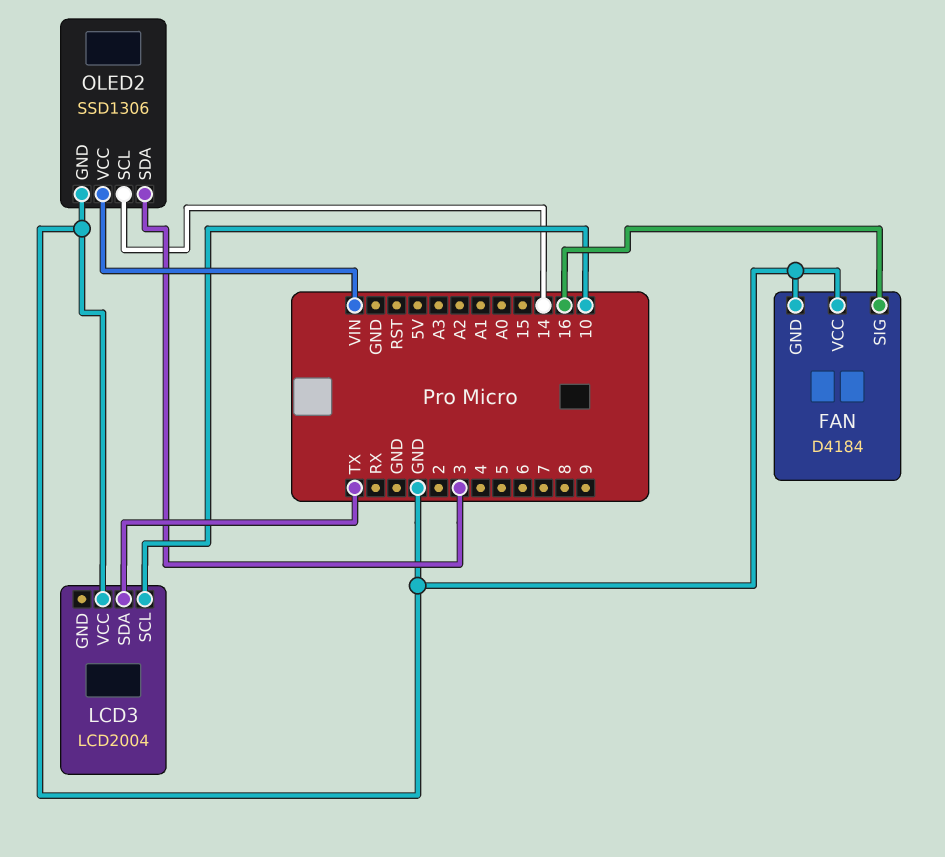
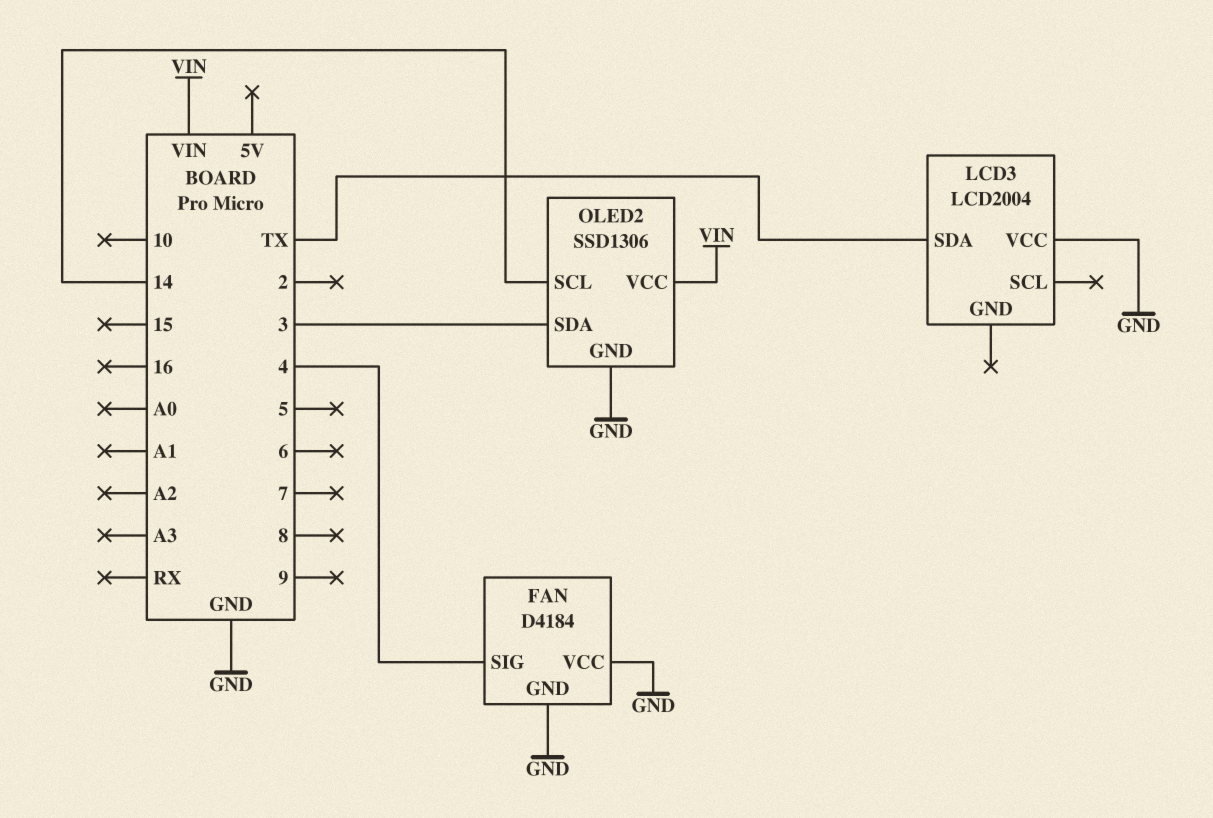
FAN pin SIG: 16 -> 4
LCD3 pin SCL: 10 -> none

